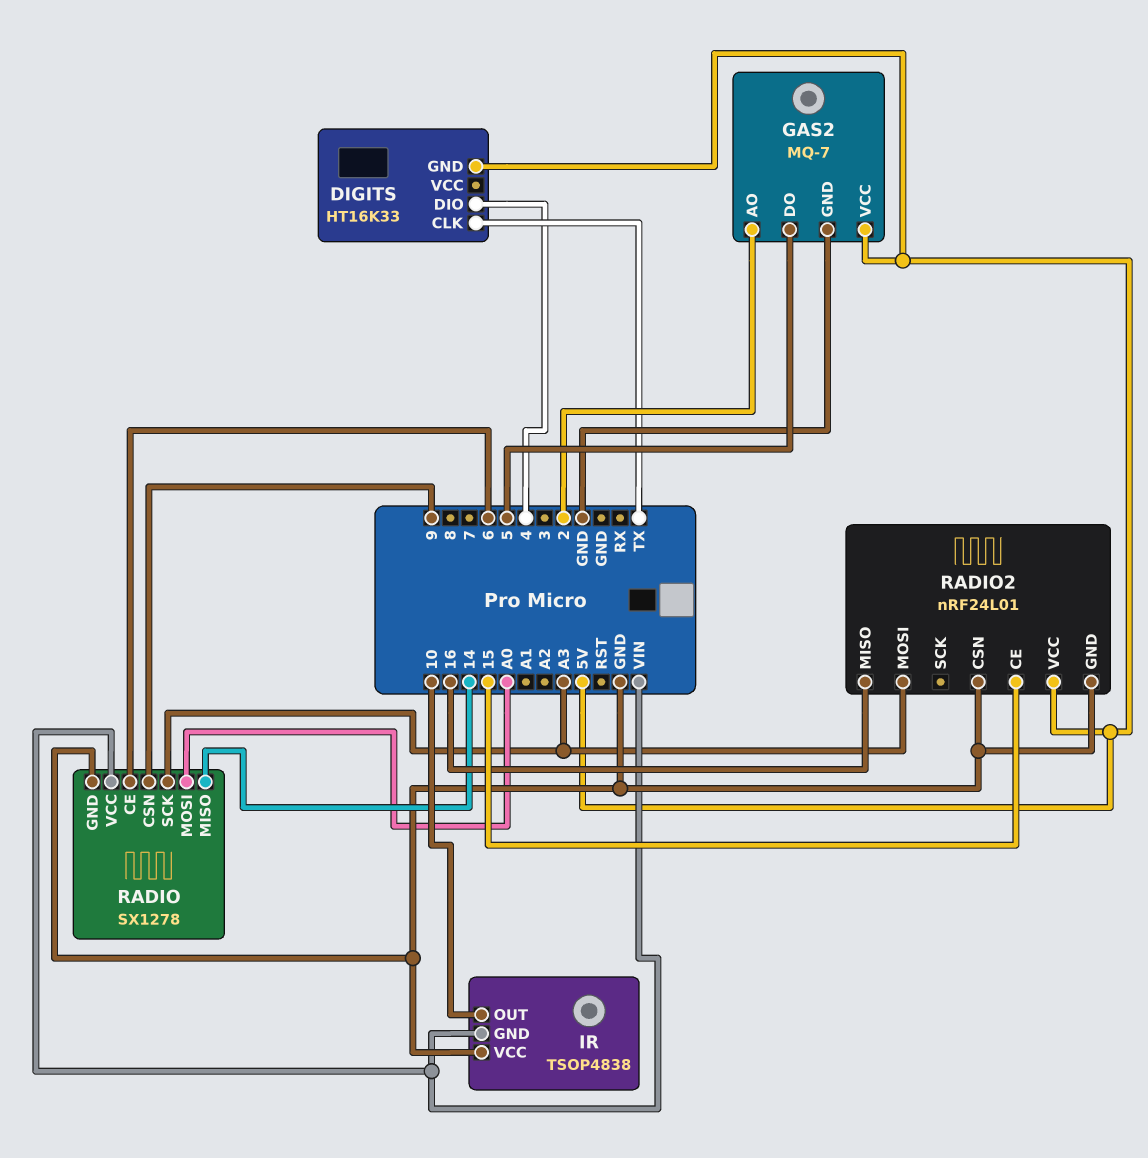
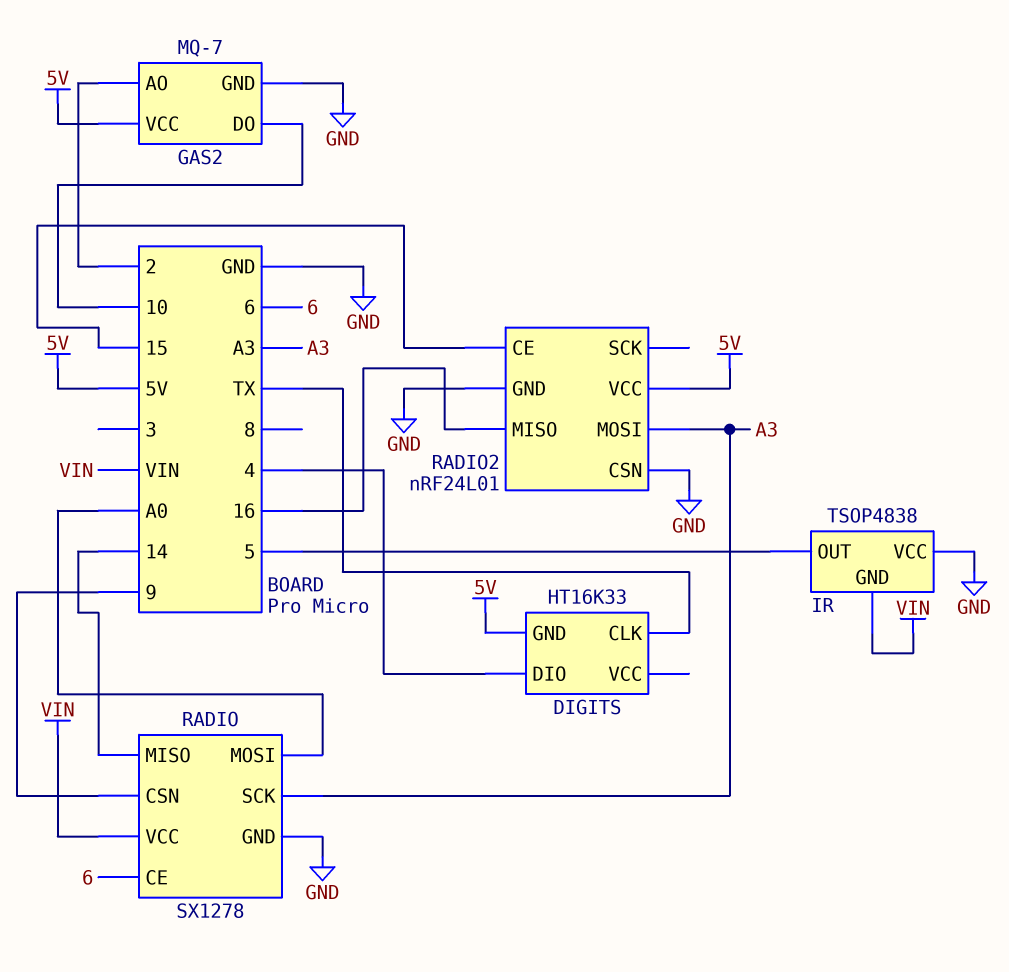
GAS2 pin DO: 5 -> 10
IR pin OUT: 10 -> 5

